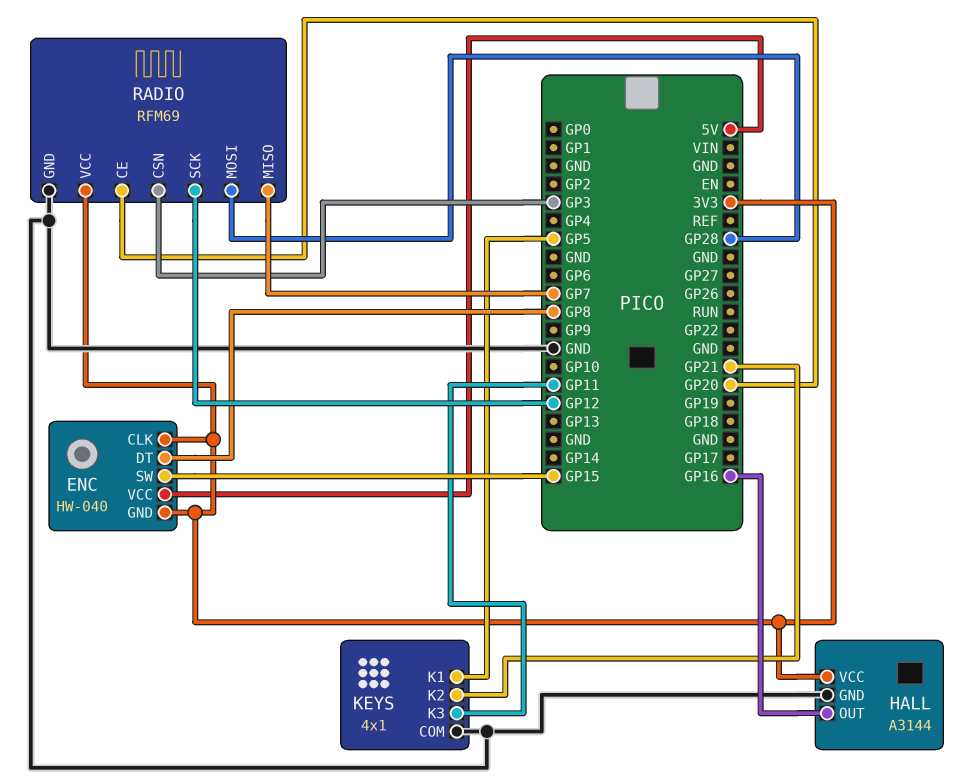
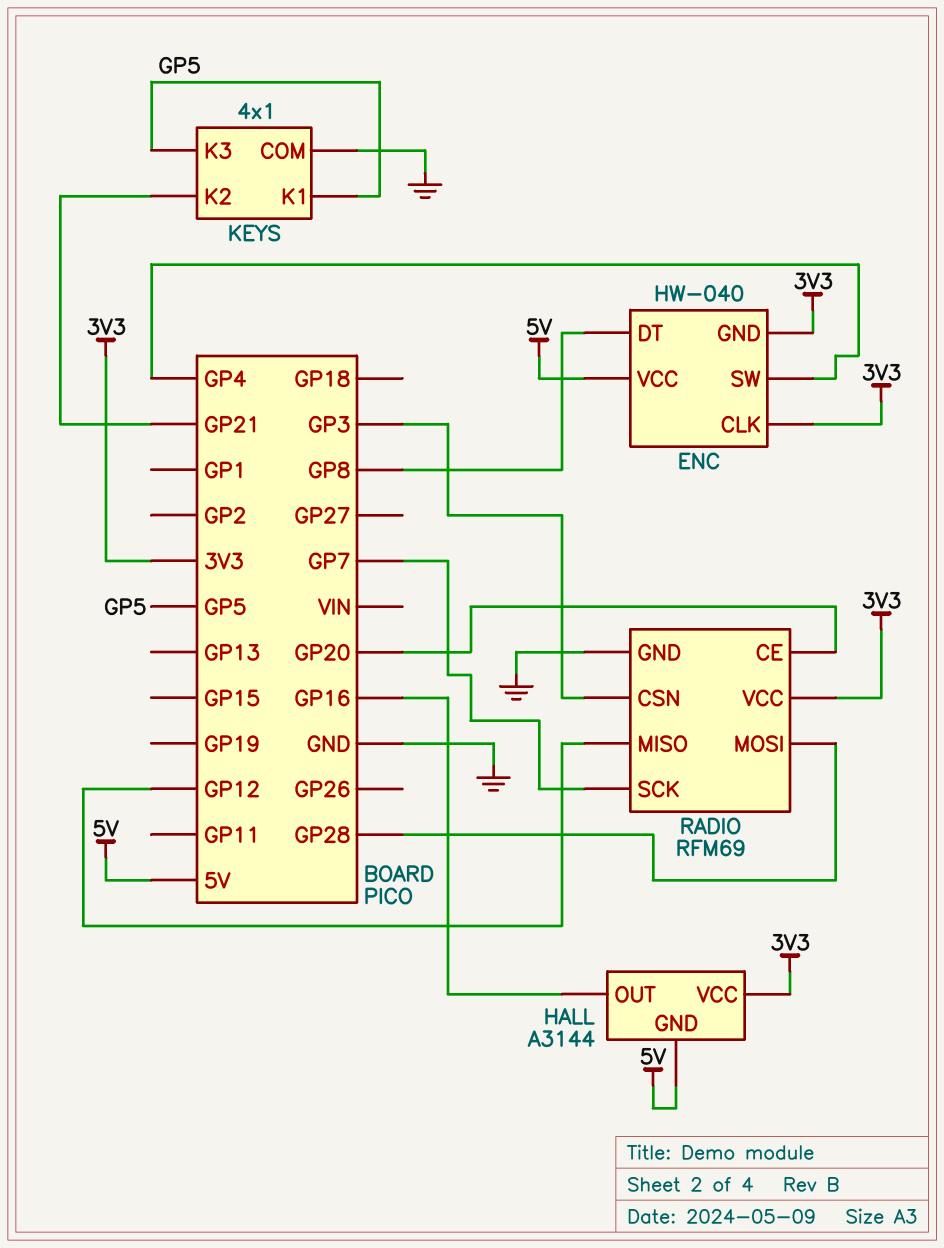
ENC pin SW: GP15 -> GP4
HALL pin GND: GND -> 5V
KEYS pin K3: GP11 -> GP5
RADIO pin MISO: GP7 -> GP12
RADIO pin SCK: GP12 -> GP7

